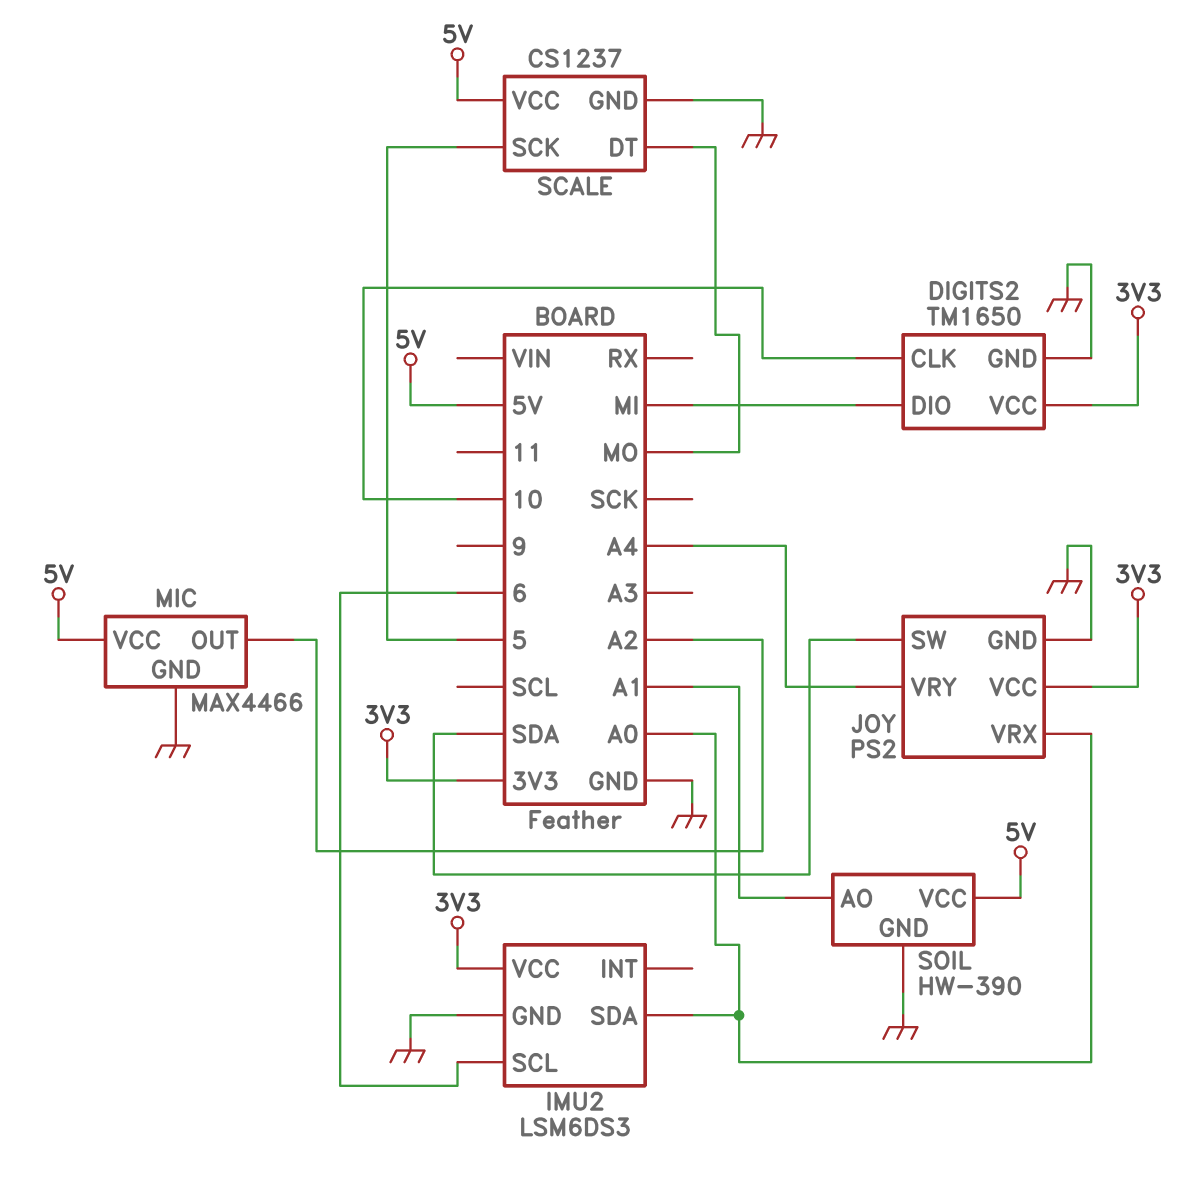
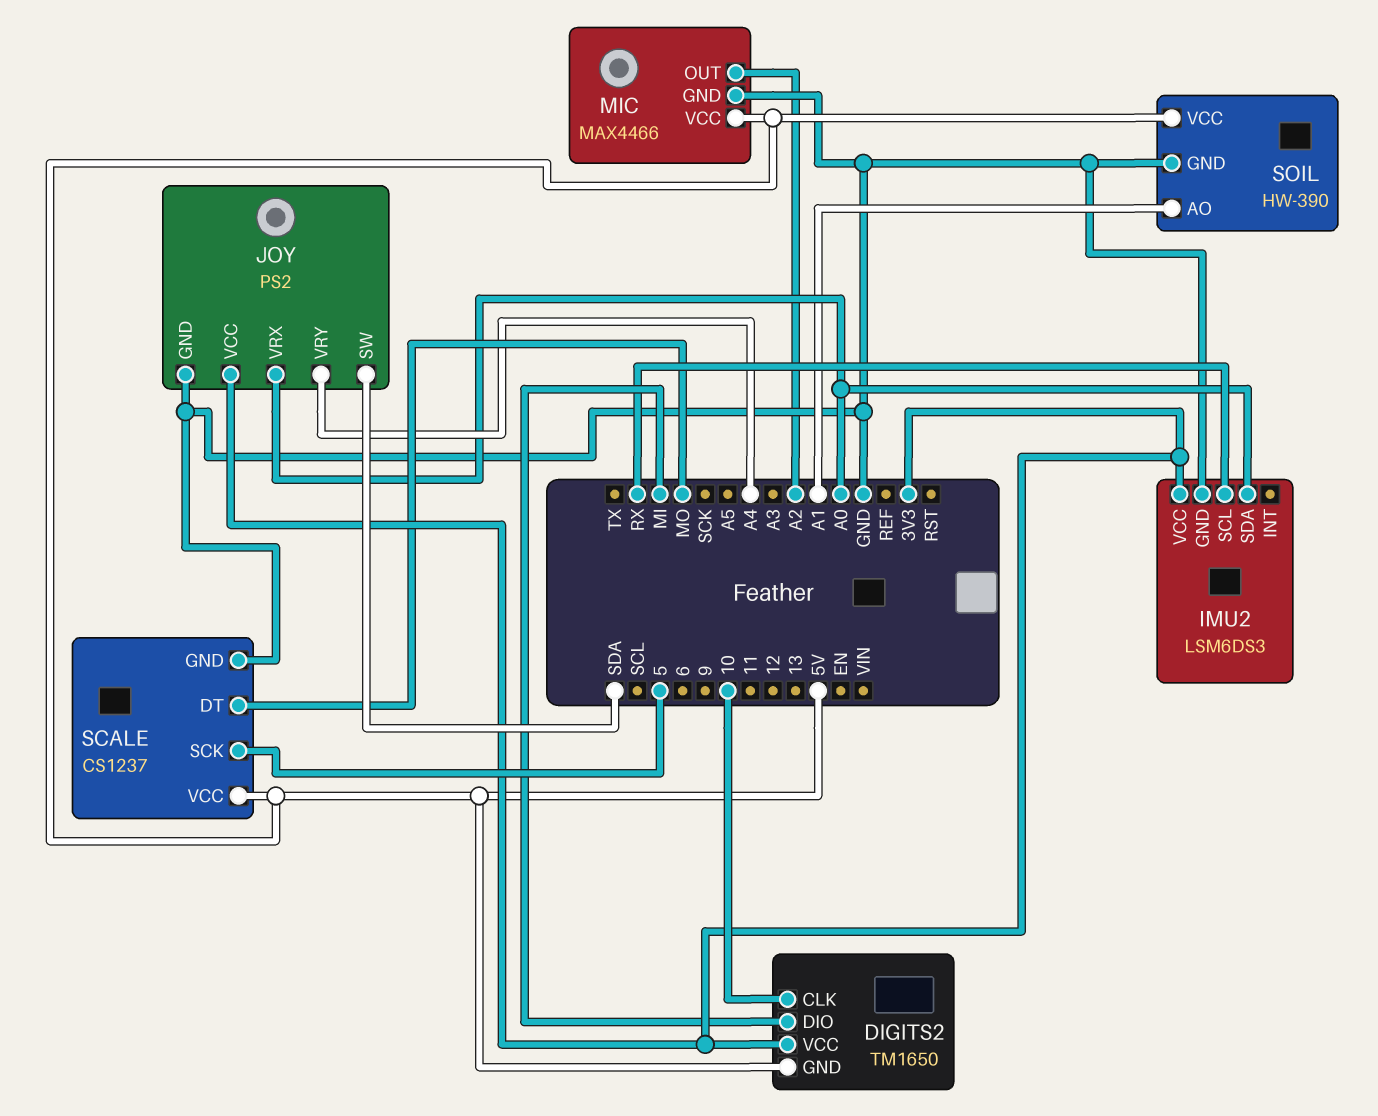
DIGITS2 pin GND: GND -> 5V
IMU2 pin SCL: 6 -> RX

